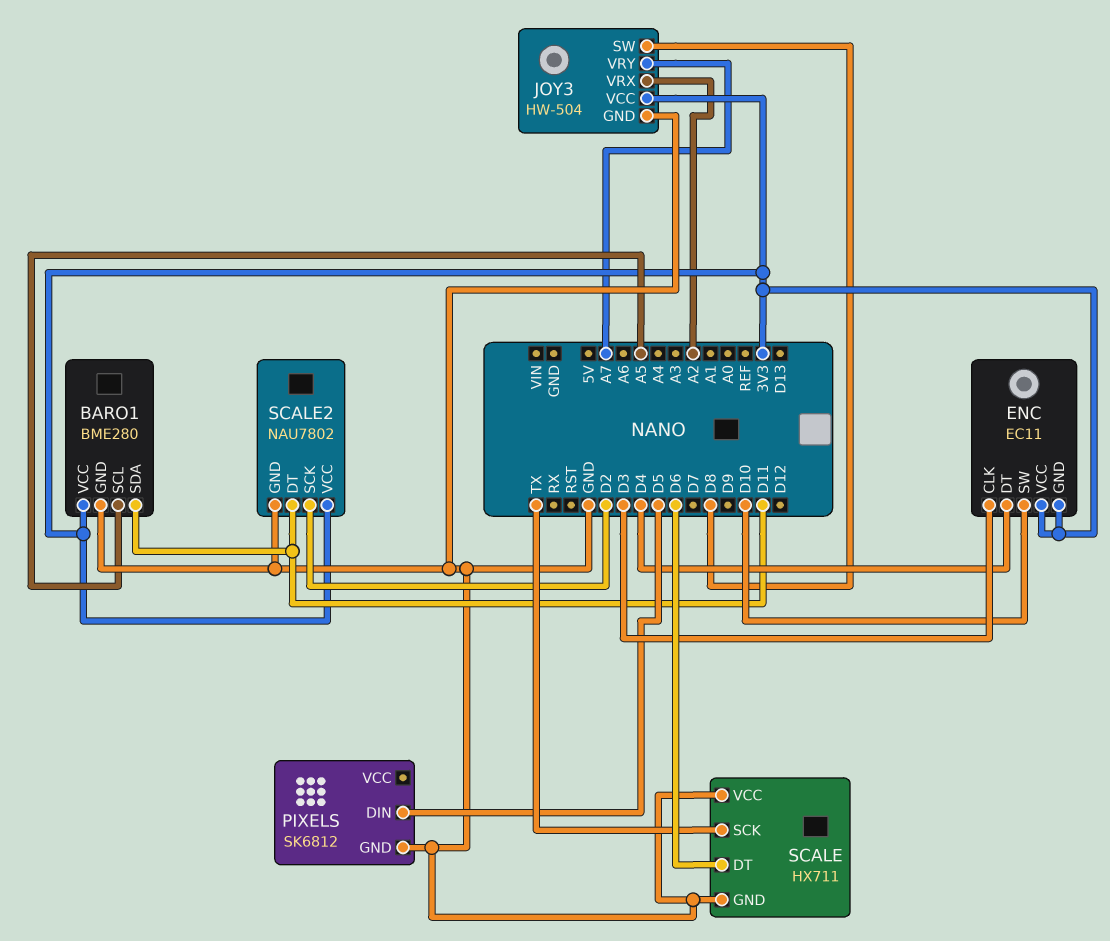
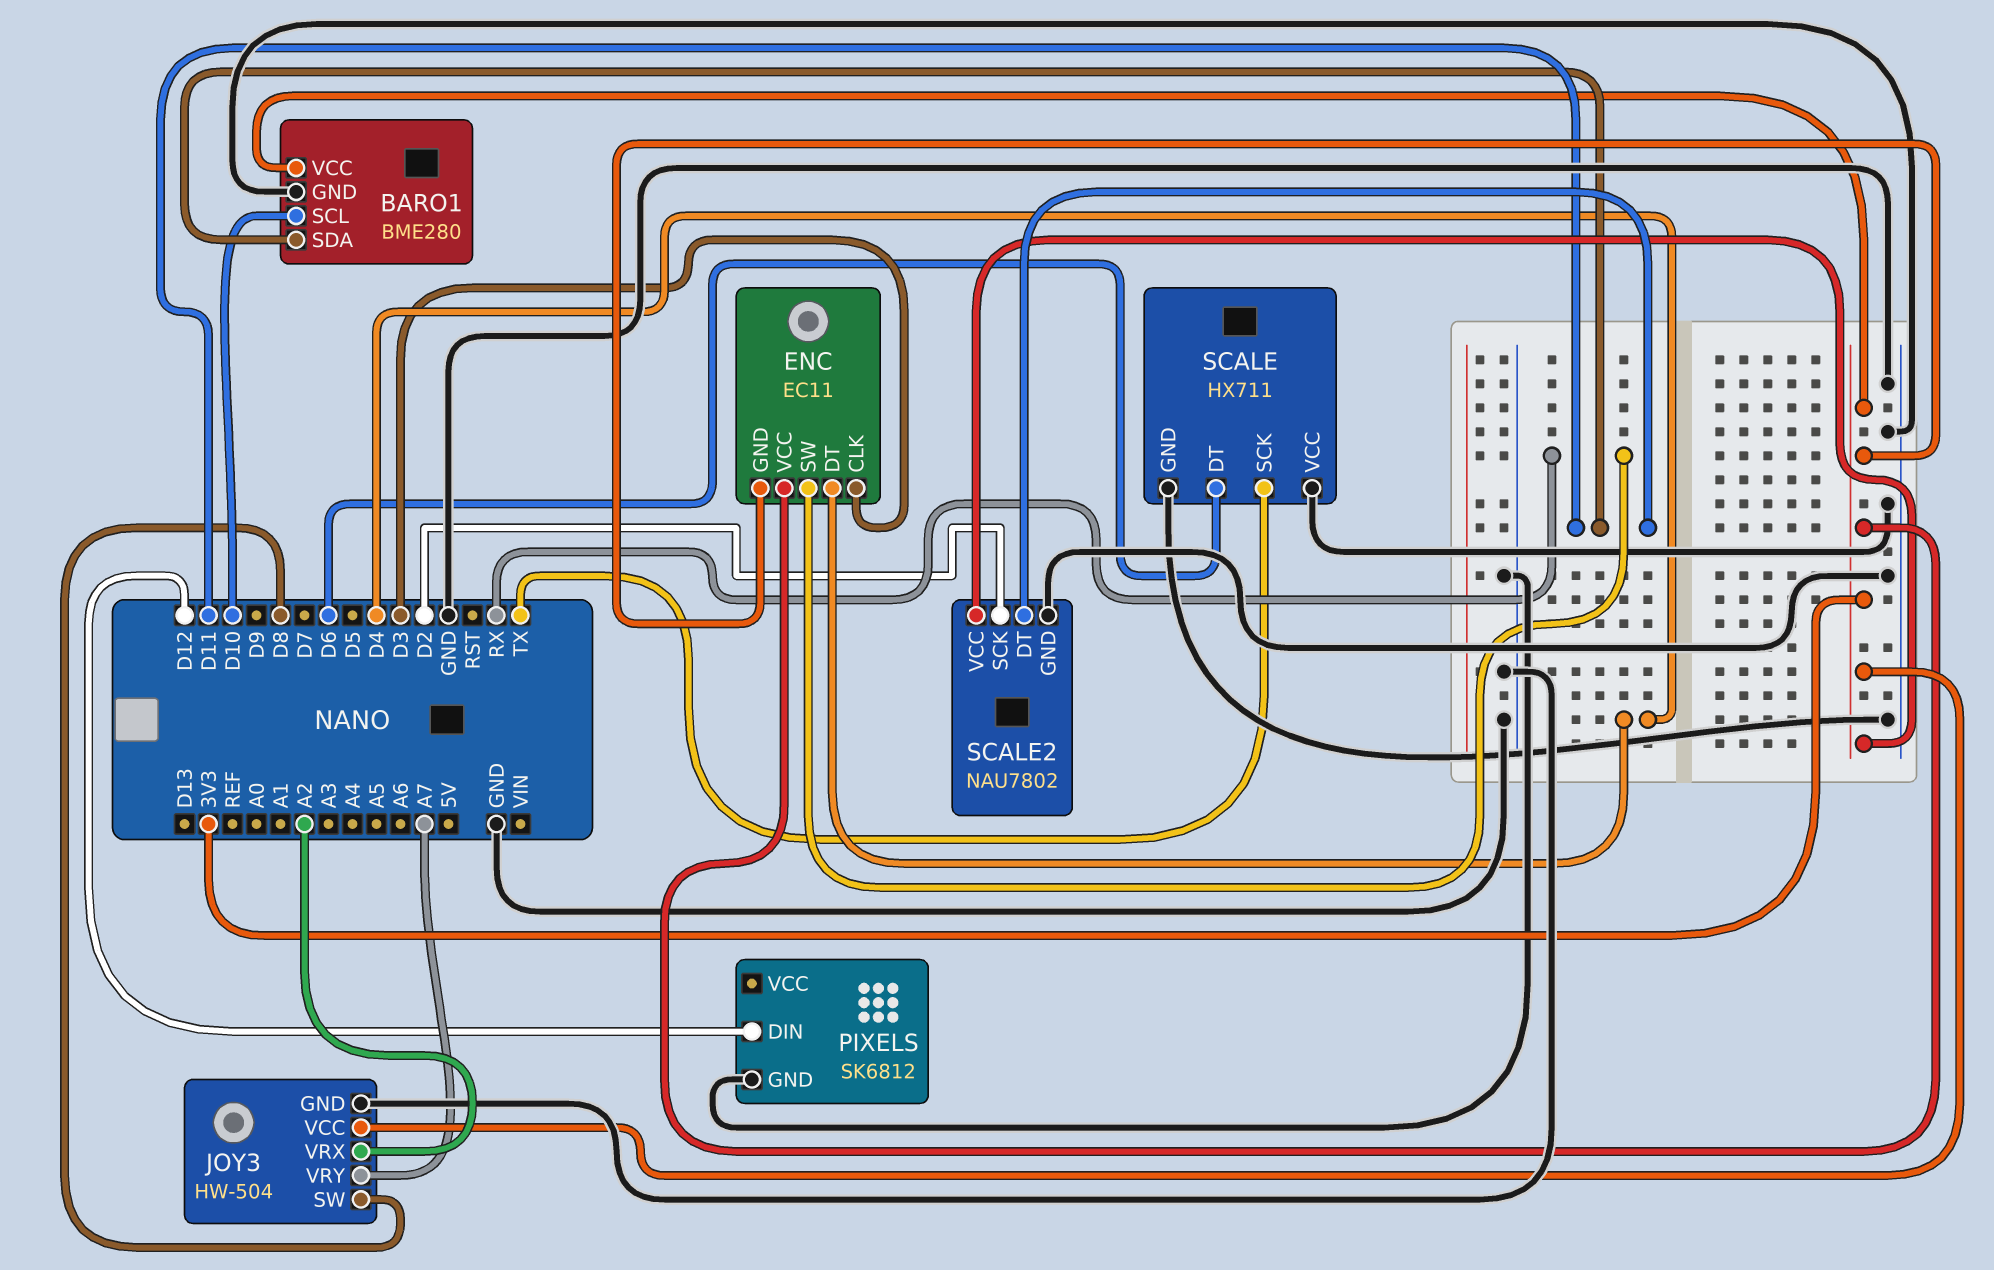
BARO1 pin SCL: A5 -> D10
ENC pin SW: D10 -> RX
PIXELS pin DIN: D5 -> D12

